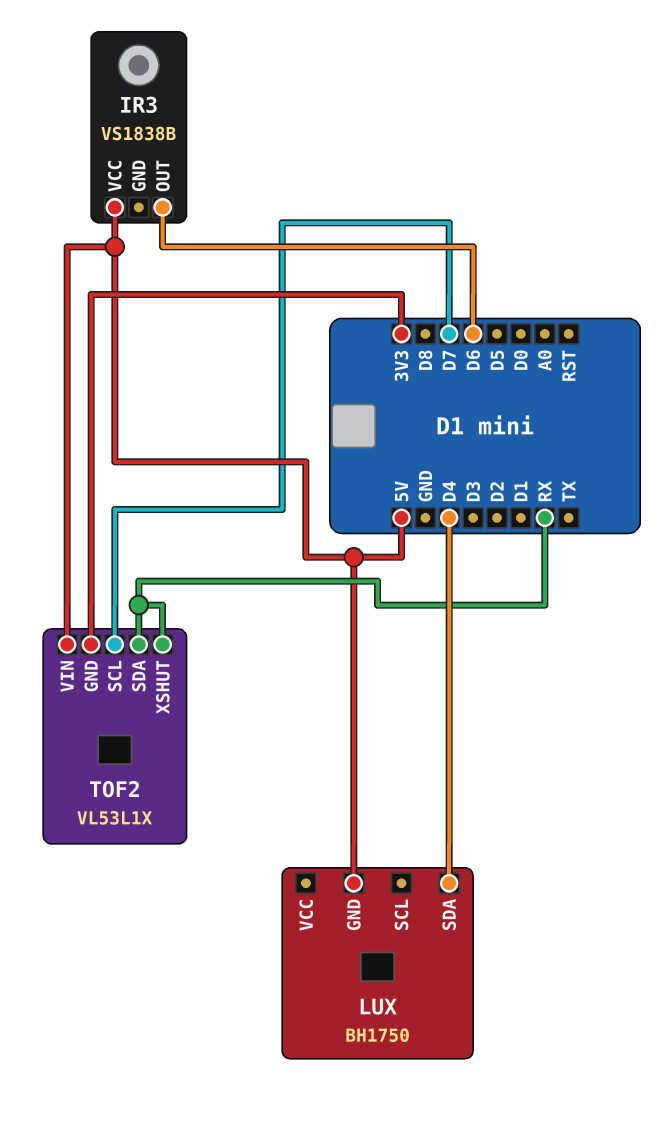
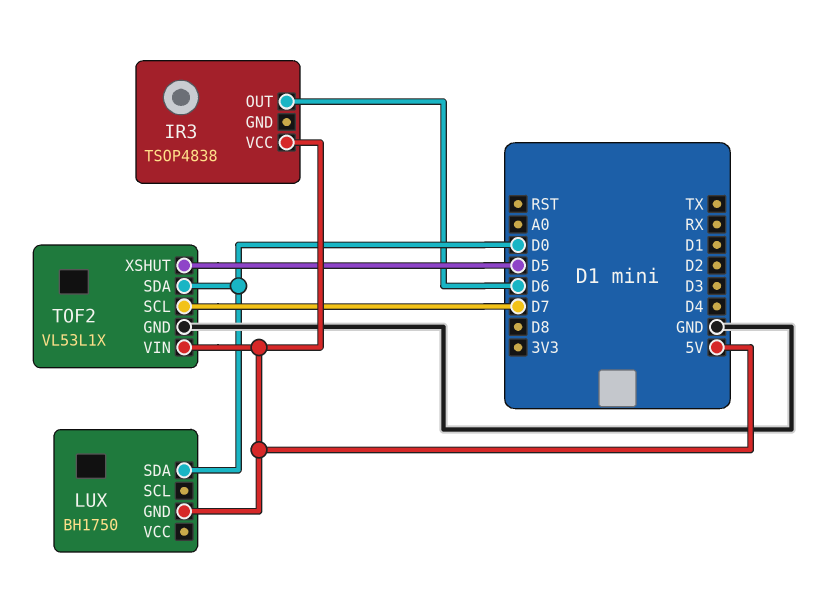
IR3: VS1838B -> TSOP4838
LUX pin SDA: D4 -> D0
TOF2 pin GND: 3V3 -> GND
TOF2 pin SDA: RX -> D0
TOF2 pin XSHUT: RX -> D5

